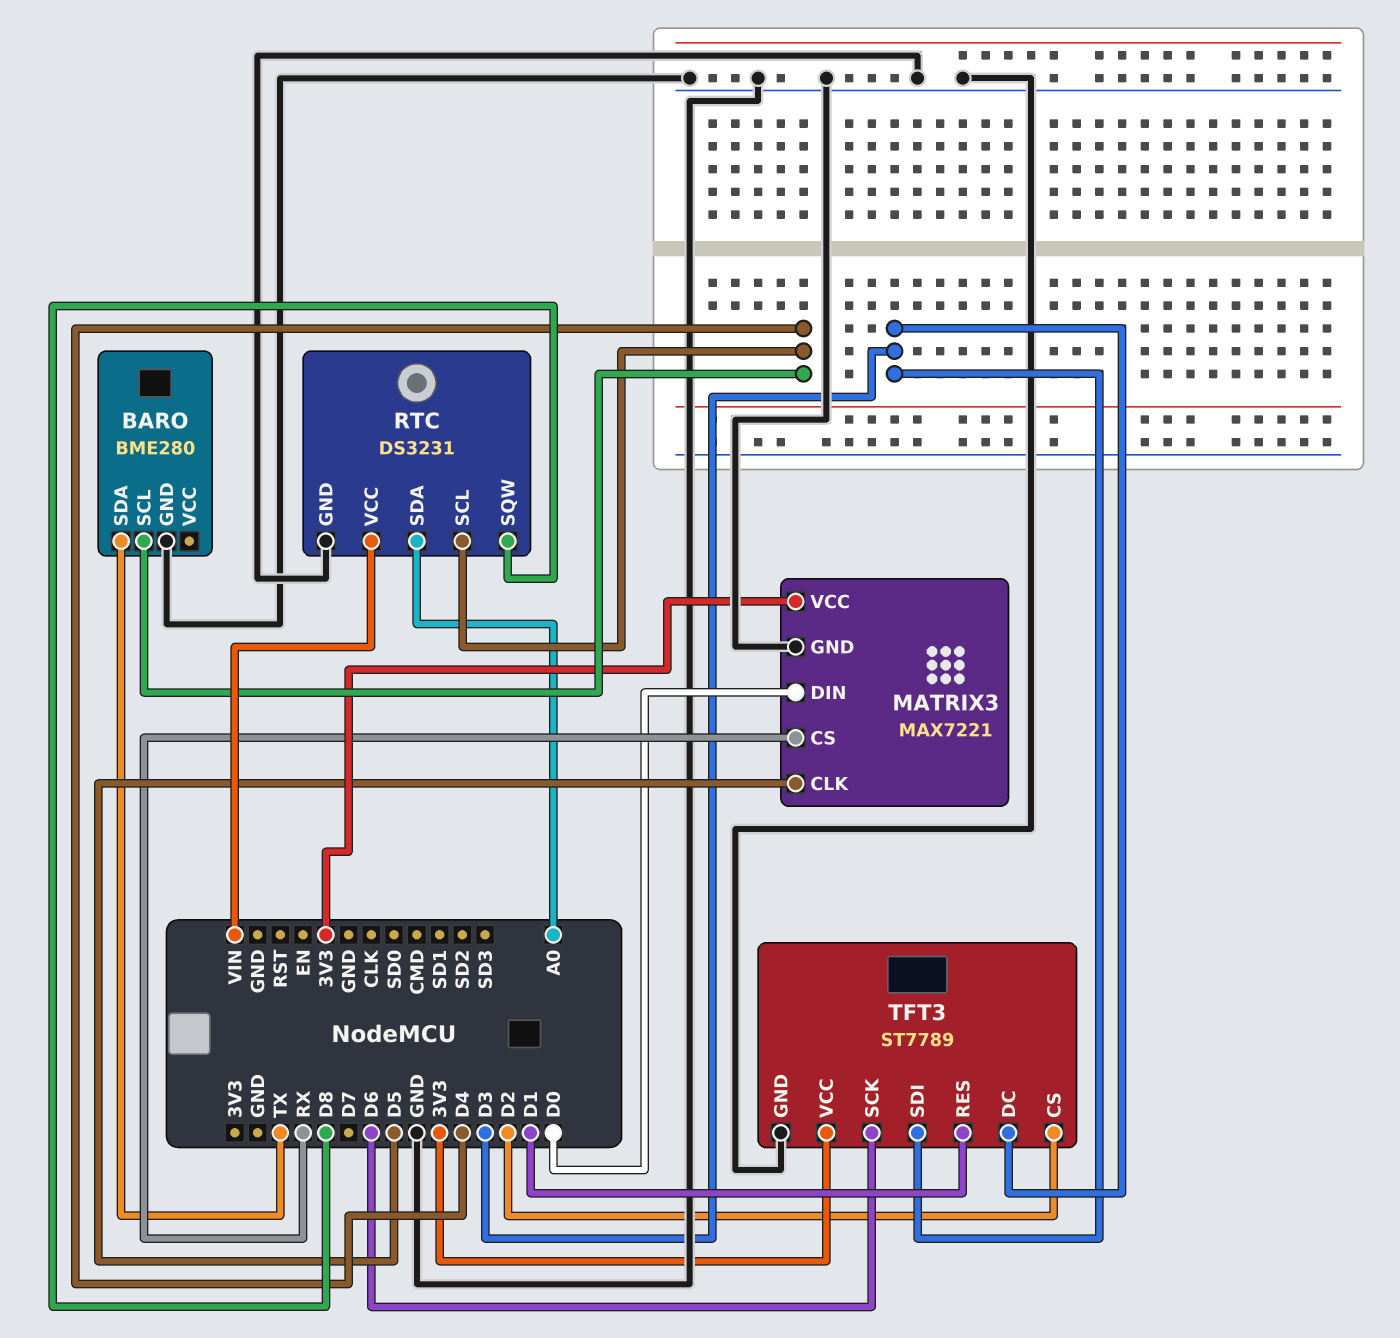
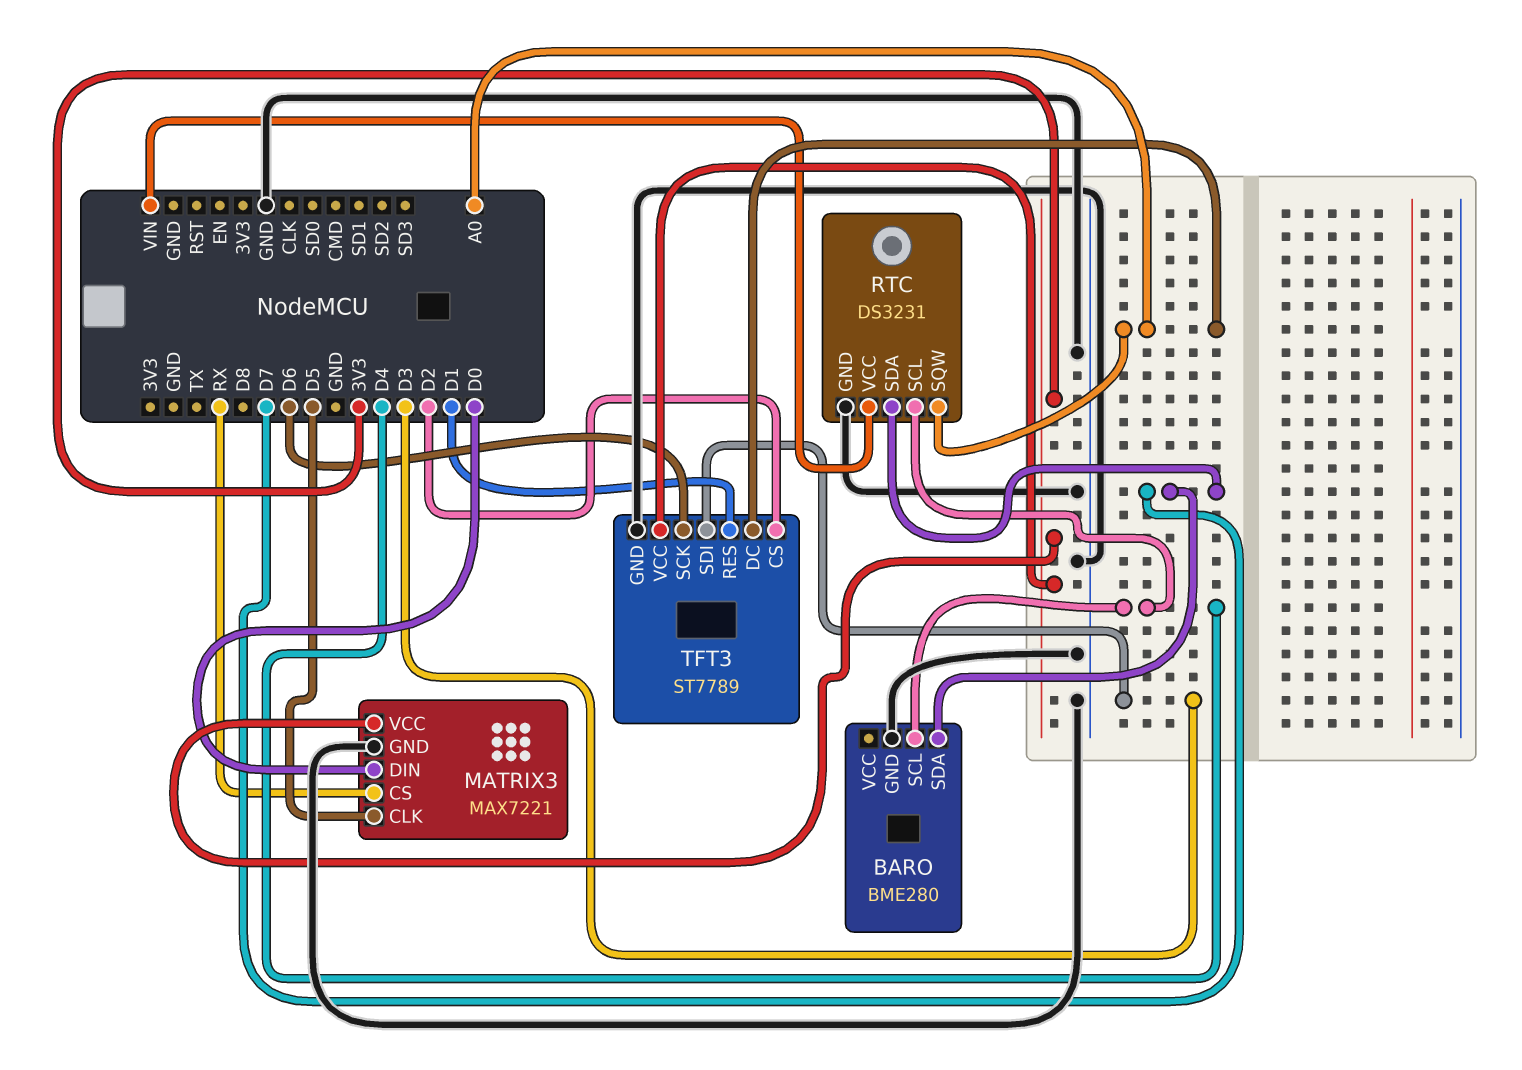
BARO pin SDA: TX -> D7
RTC pin SDA: A0 -> D7
RTC pin SQW: D8 -> A0
TFT3 pin DC: D3 -> A0

